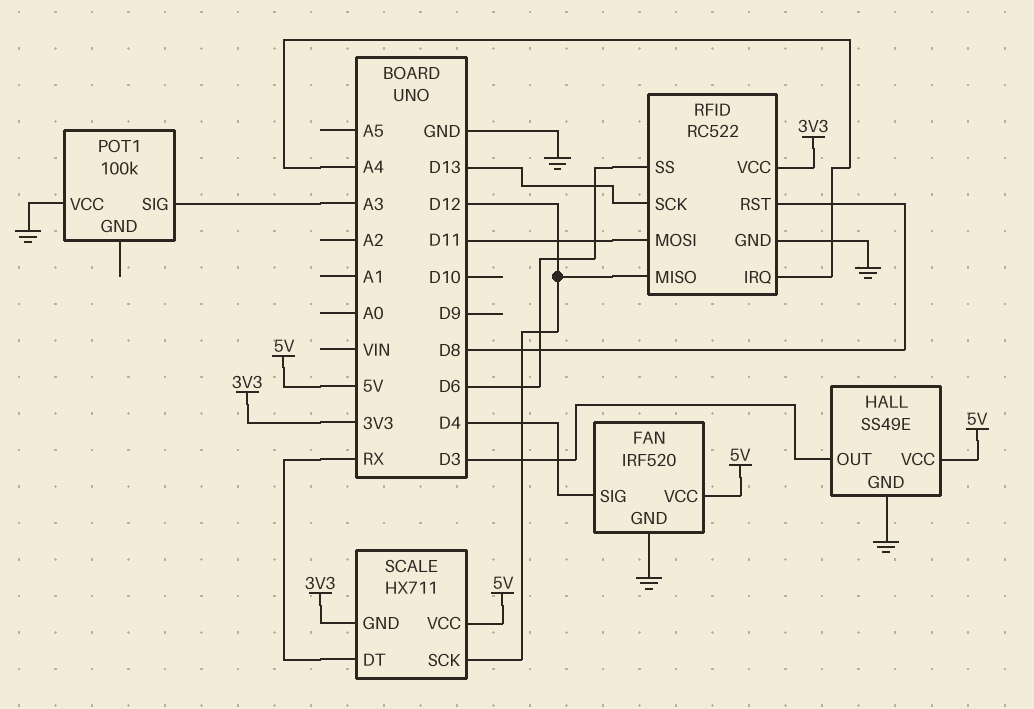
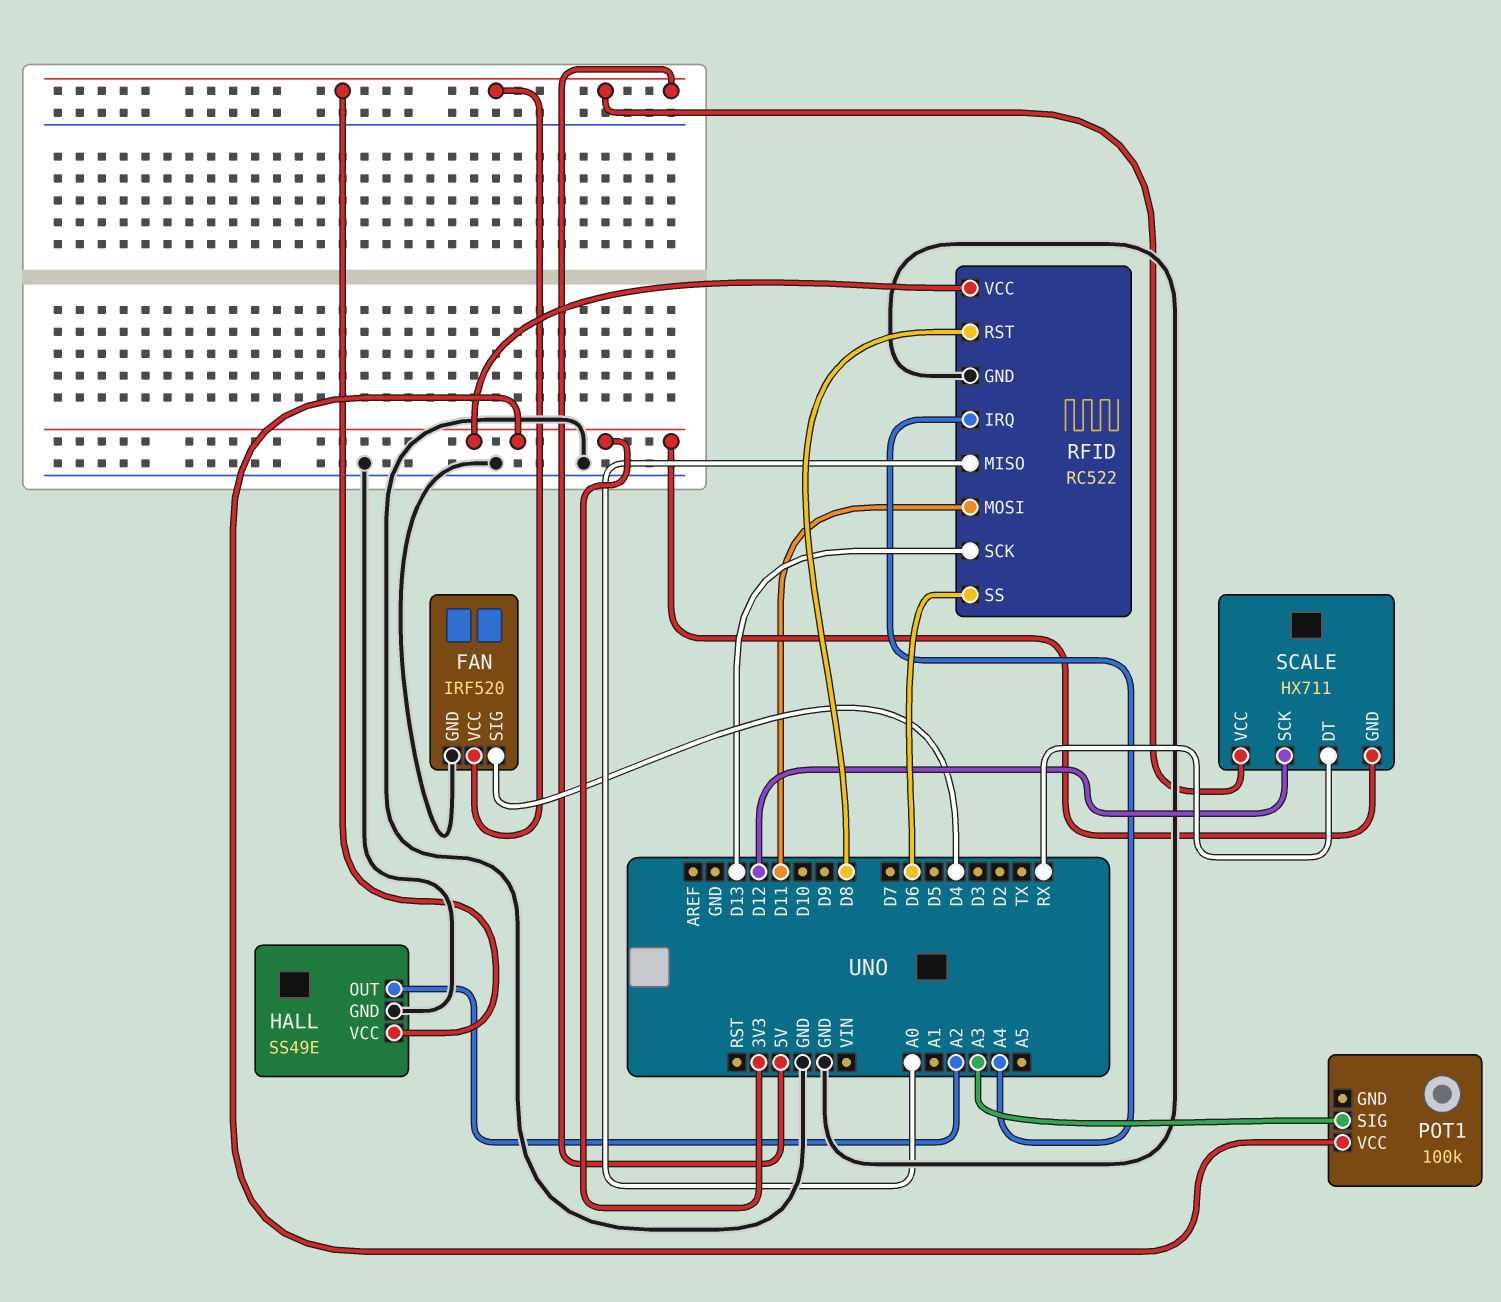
HALL pin OUT: D3 -> A2
POT1 pin VCC: GND -> 3V3
RFID pin MISO: D12 -> A0

